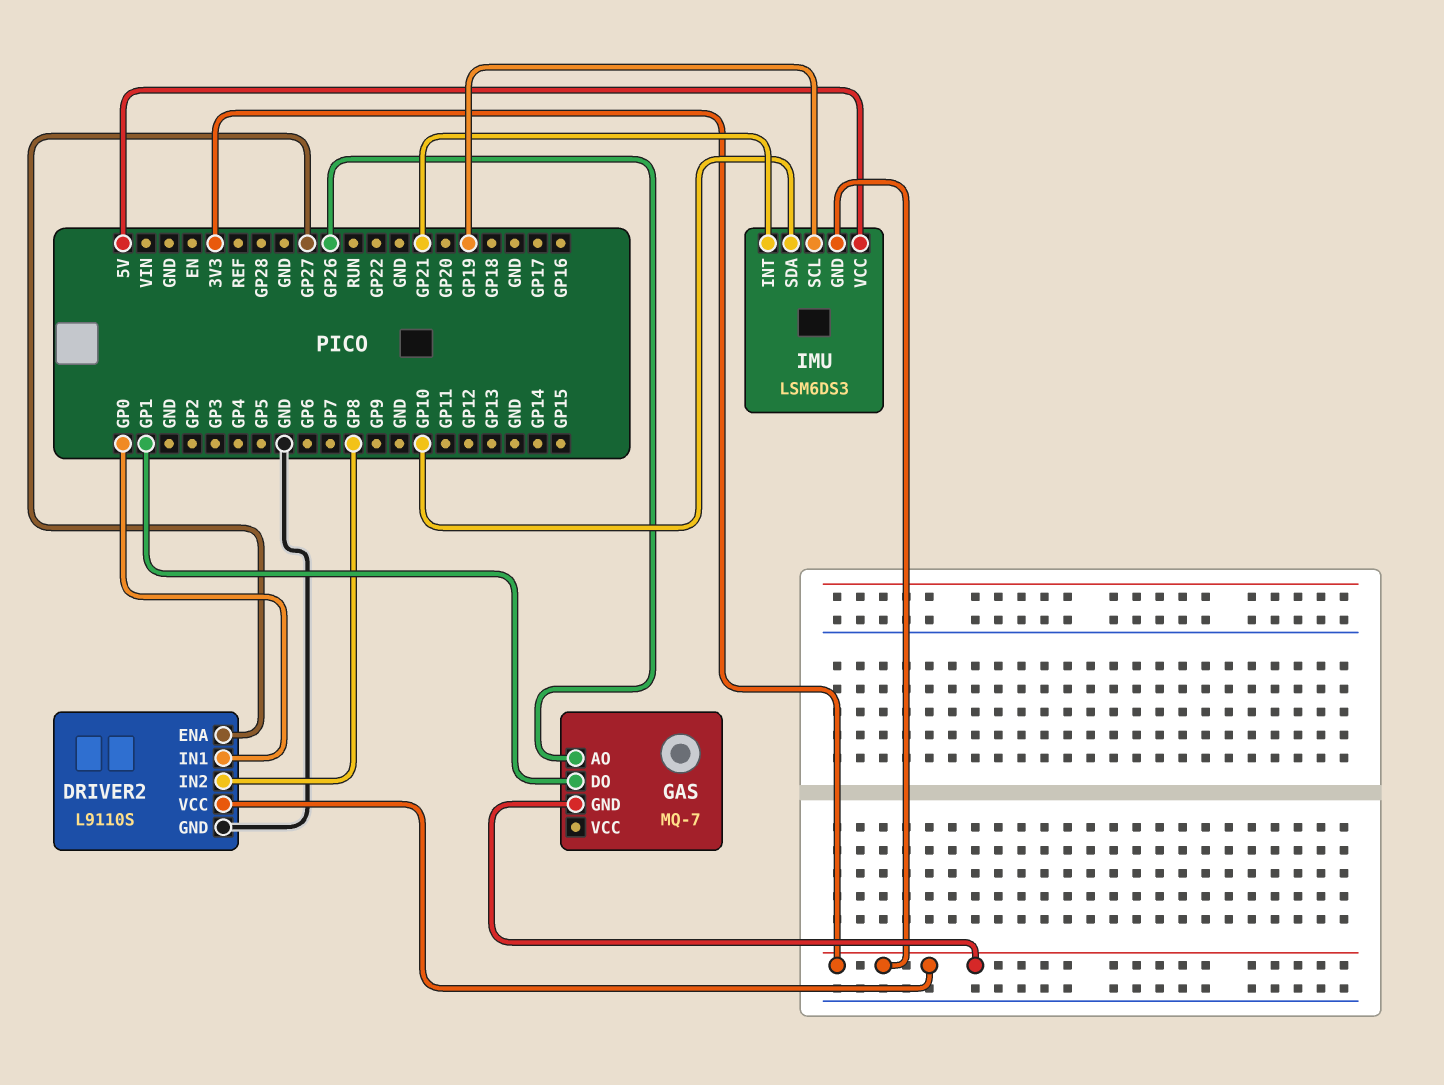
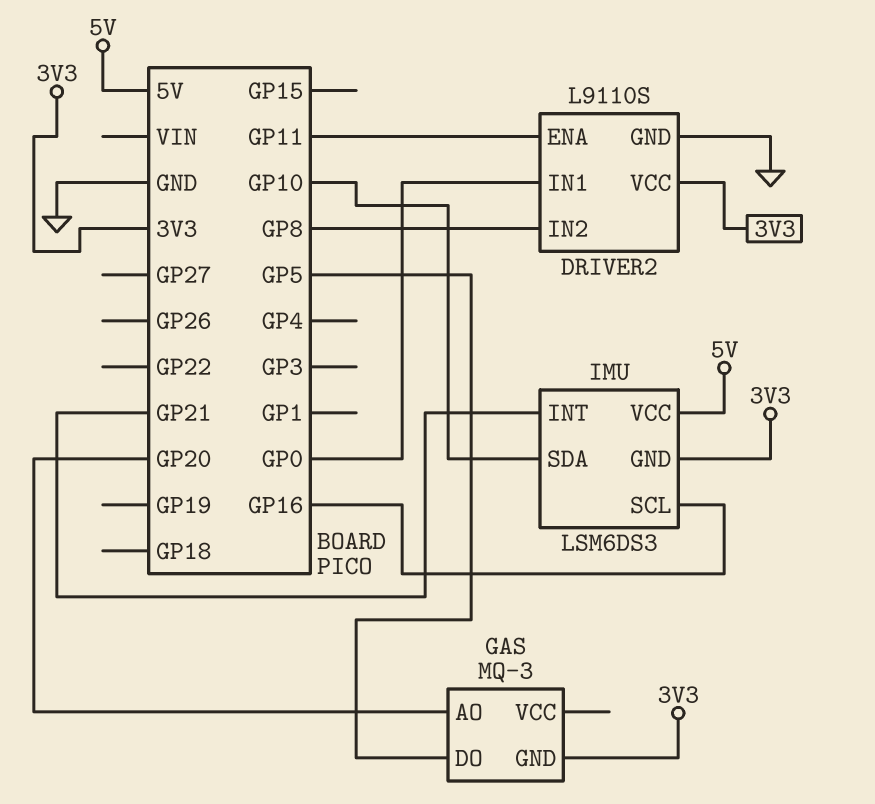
DRIVER2 pin ENA: GP27 -> GP11
GAS: MQ-7 -> MQ-3
GAS pin AO: GP26 -> GP20
GAS pin DO: GP1 -> GP5
IMU pin SCL: GP19 -> GP16

